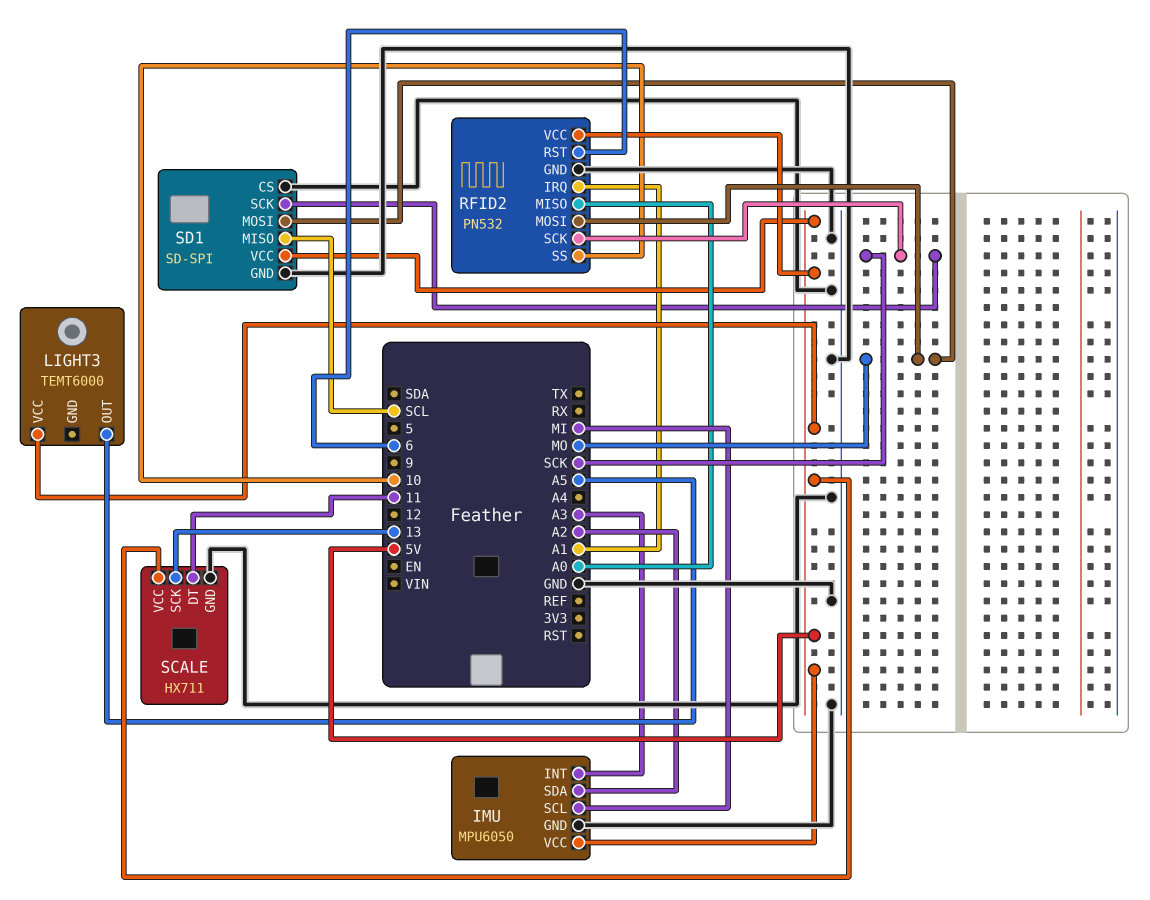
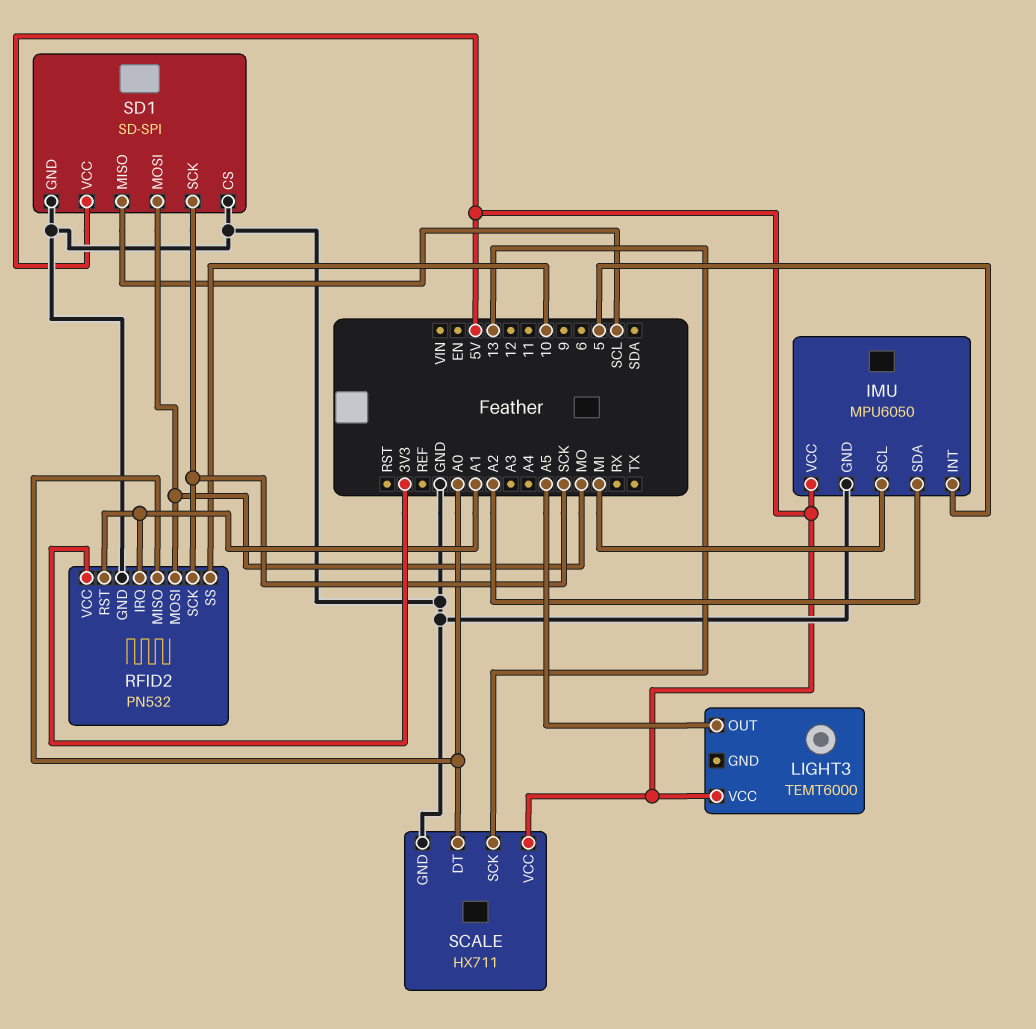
IMU pin INT: A3 -> 5
RFID2 pin RST: 6 -> A1
RFID2 pin VCC: 5V -> 3V3
SCALE pin DT: 11 -> A0

